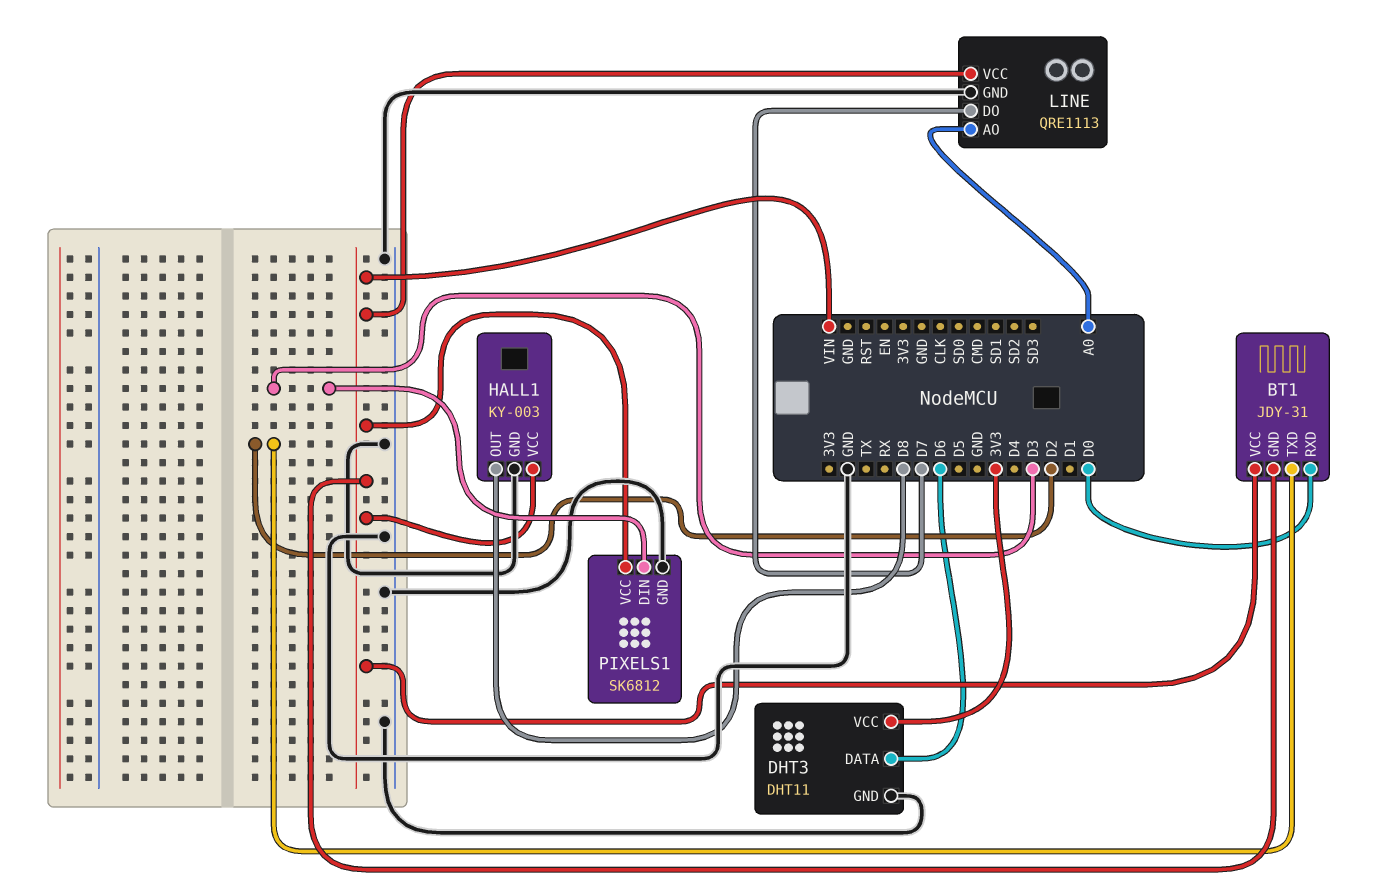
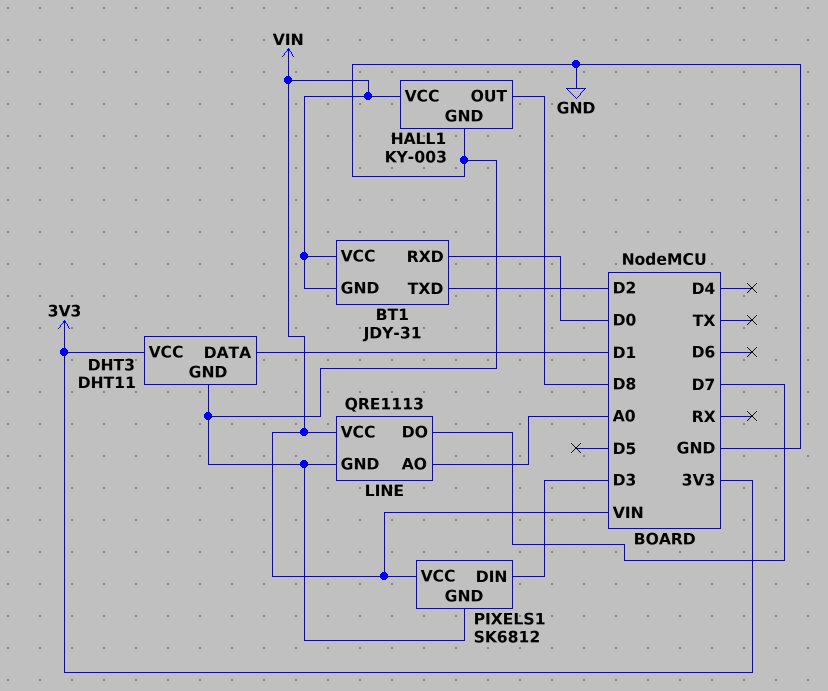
DHT3 pin DATA: D6 -> D1

